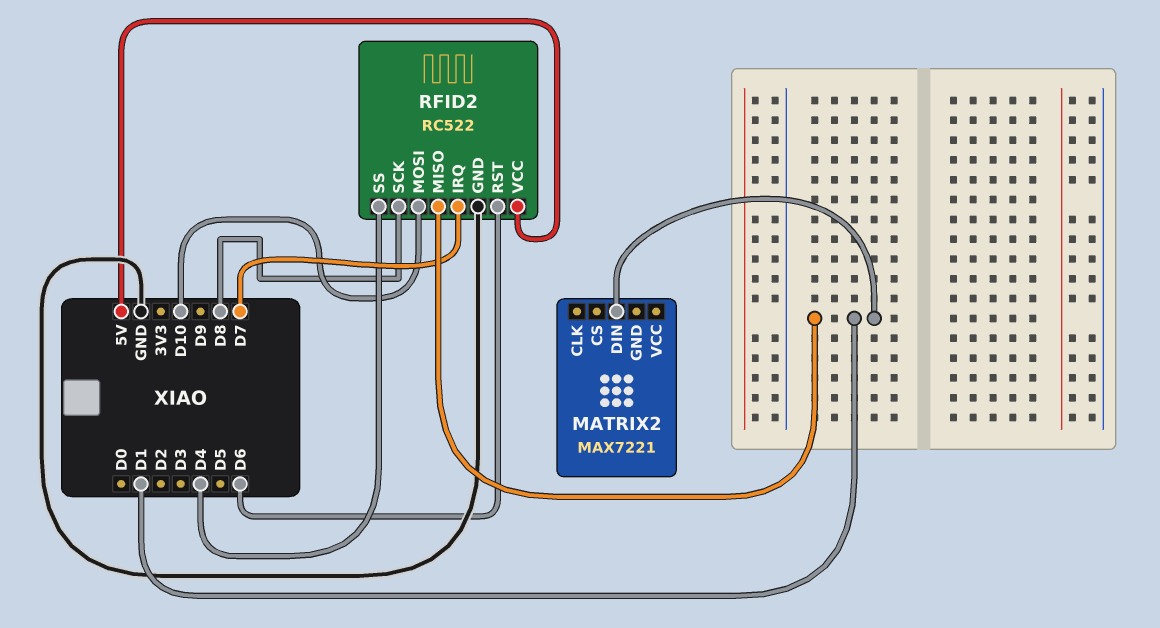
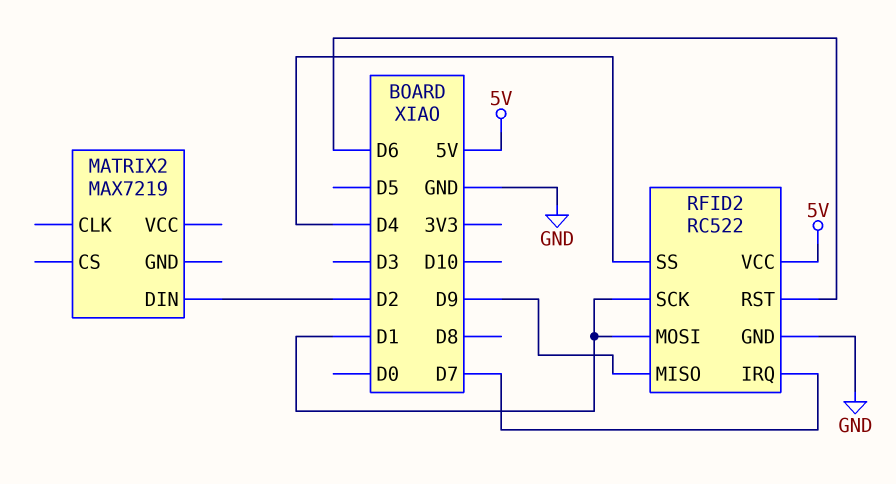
MATRIX2: MAX7221 -> MAX7219
MATRIX2 pin DIN: D1 -> D2
RFID2 pin MISO: D1 -> D9
RFID2 pin MOSI: D10 -> D1
RFID2 pin SCK: D8 -> D1

